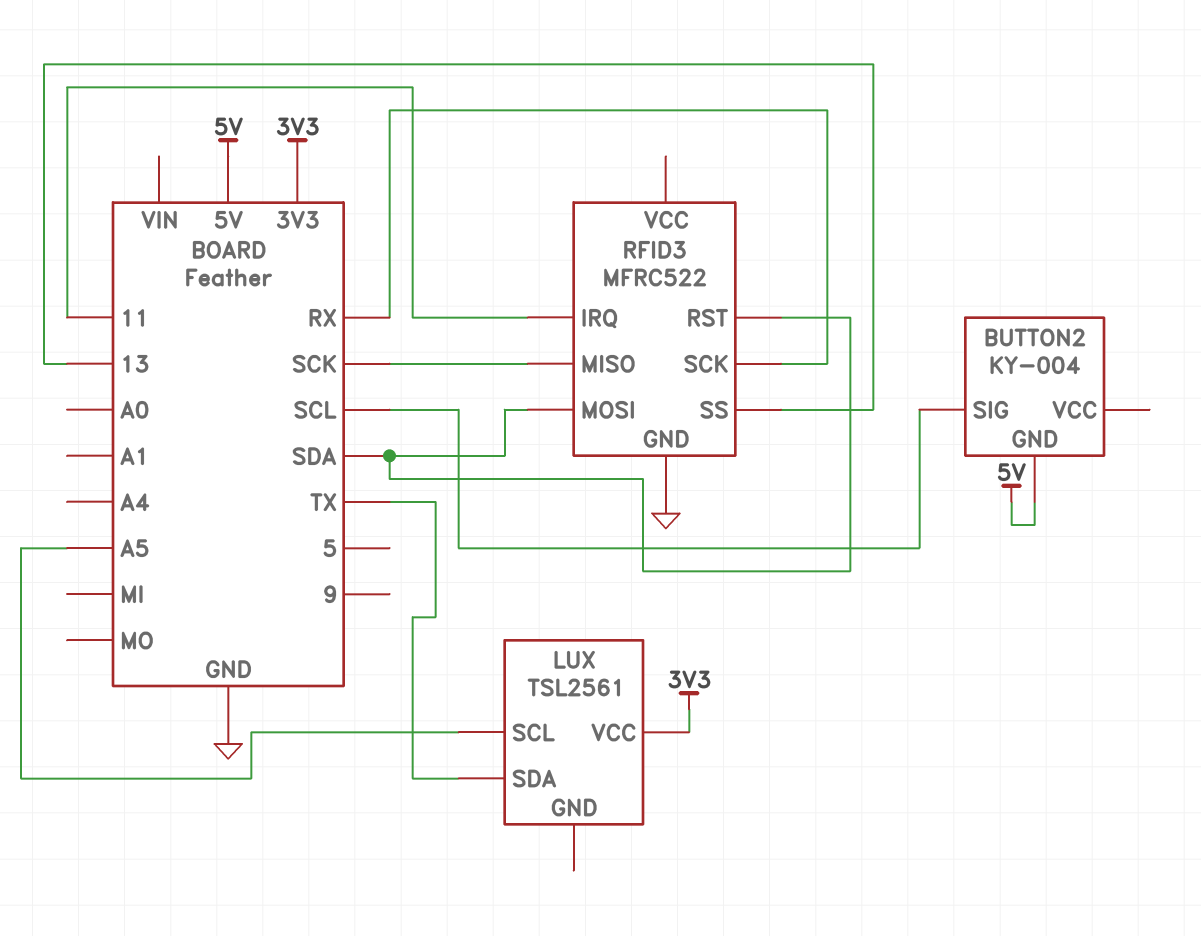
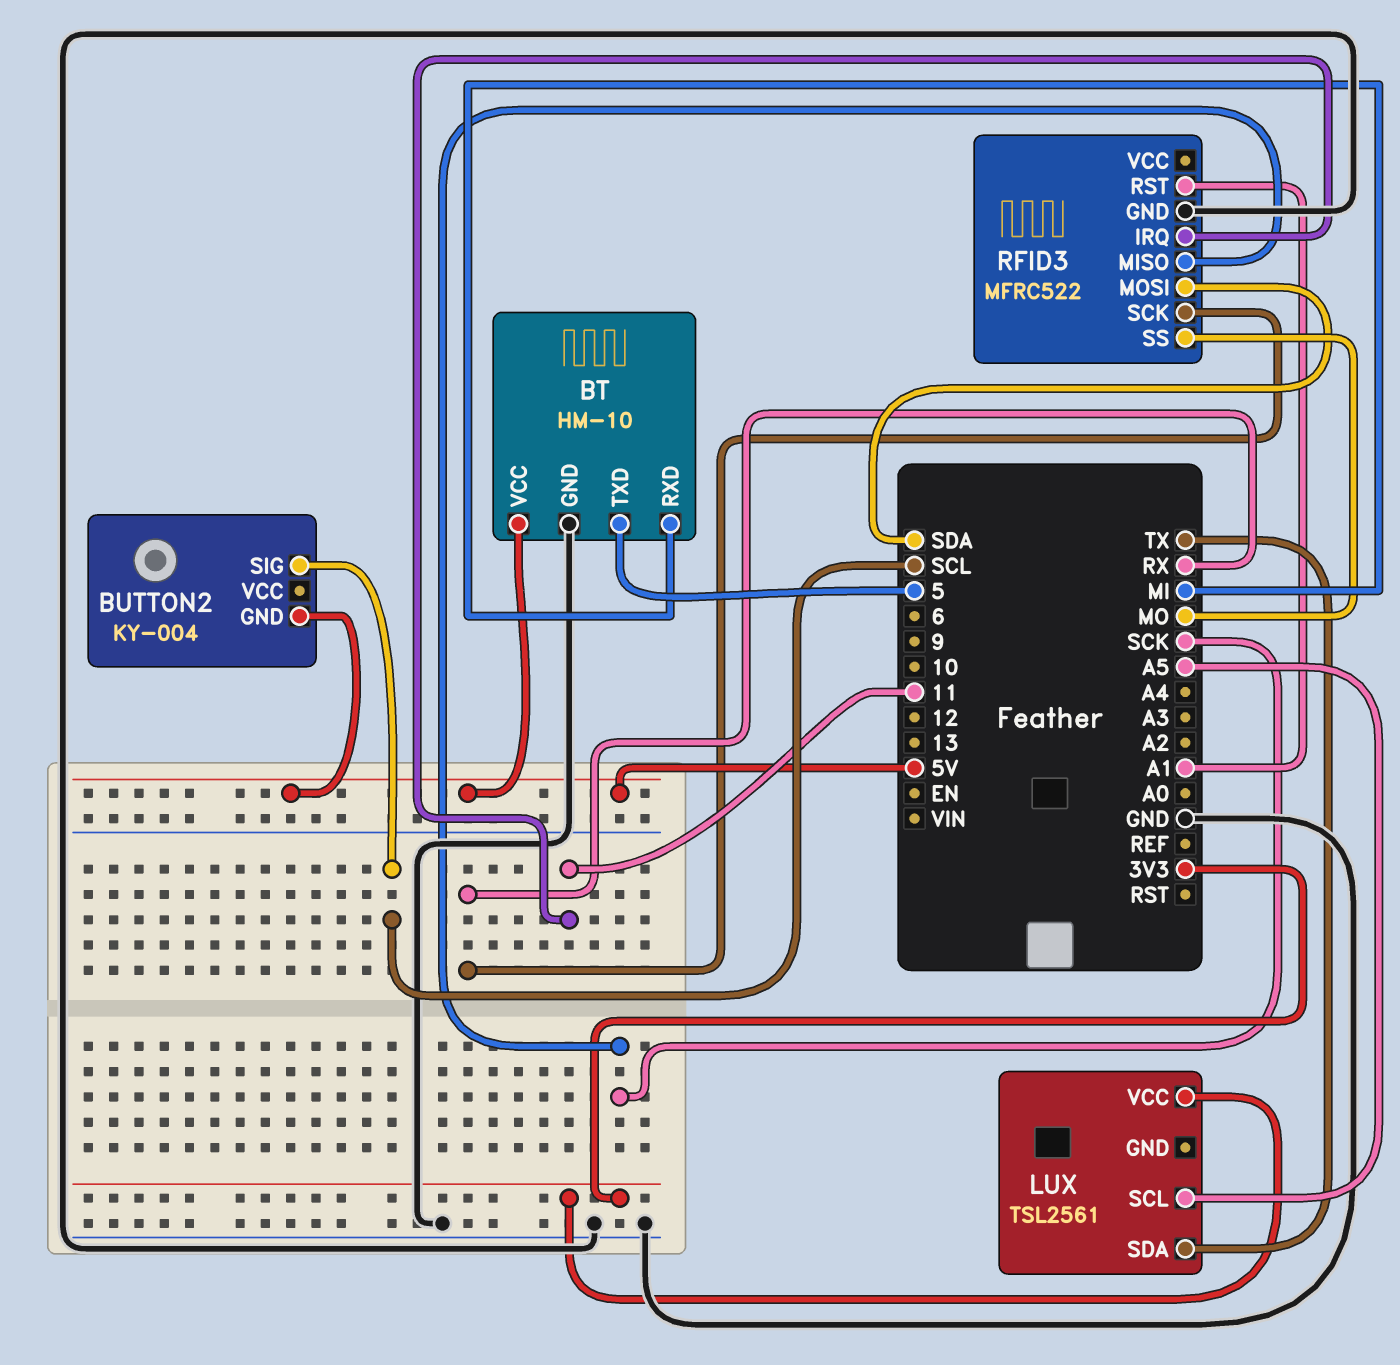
BT: none -> HM-10
BT pin GND: none -> GND
BT pin RXD: none -> MI
BT pin TXD: none -> 5
BT pin VCC: none -> 5V
RFID3 pin RST: SDA -> A1
RFID3 pin SS: 13 -> MO

